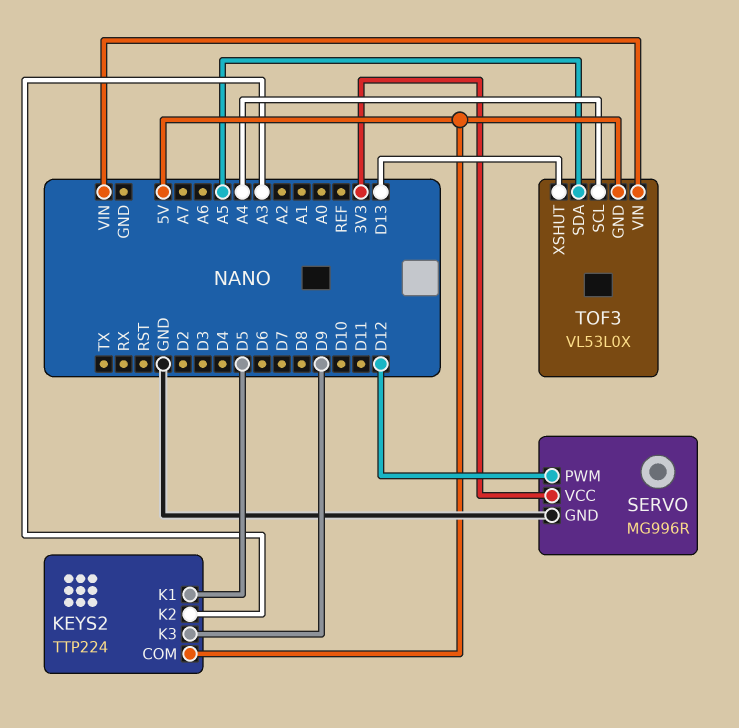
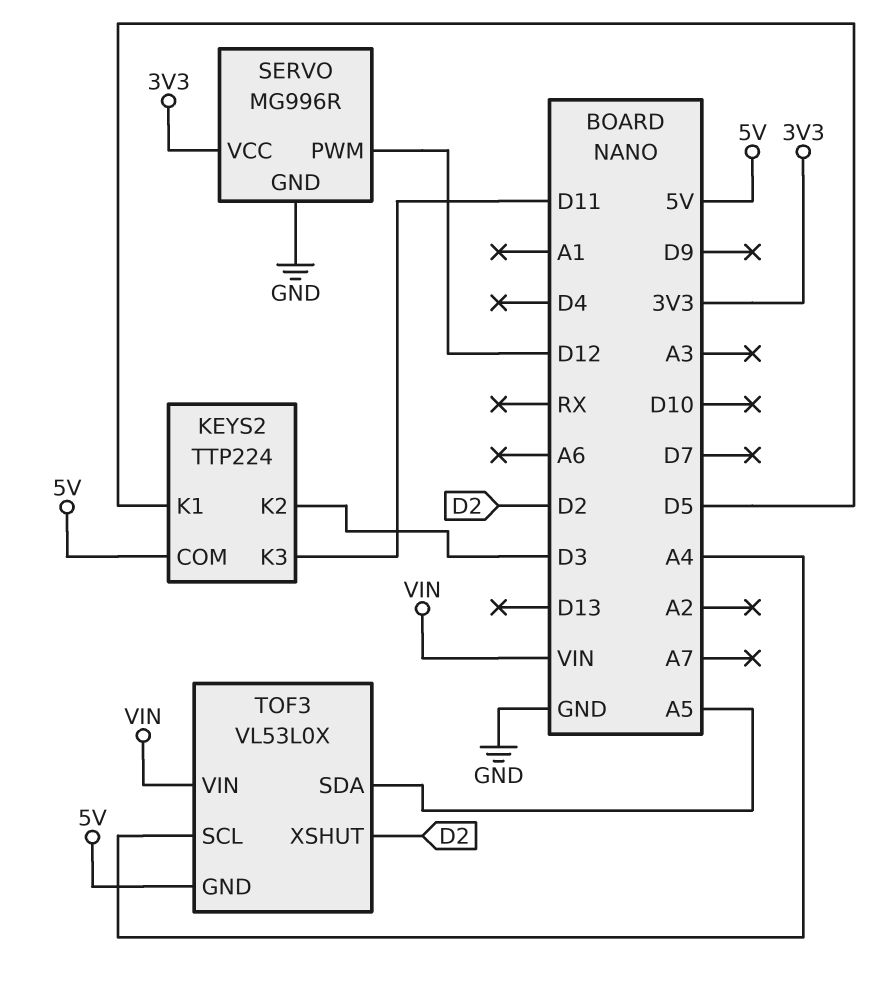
KEYS2 pin K2: A3 -> D3
KEYS2 pin K3: D9 -> D11
TOF3 pin XSHUT: D13 -> D2

